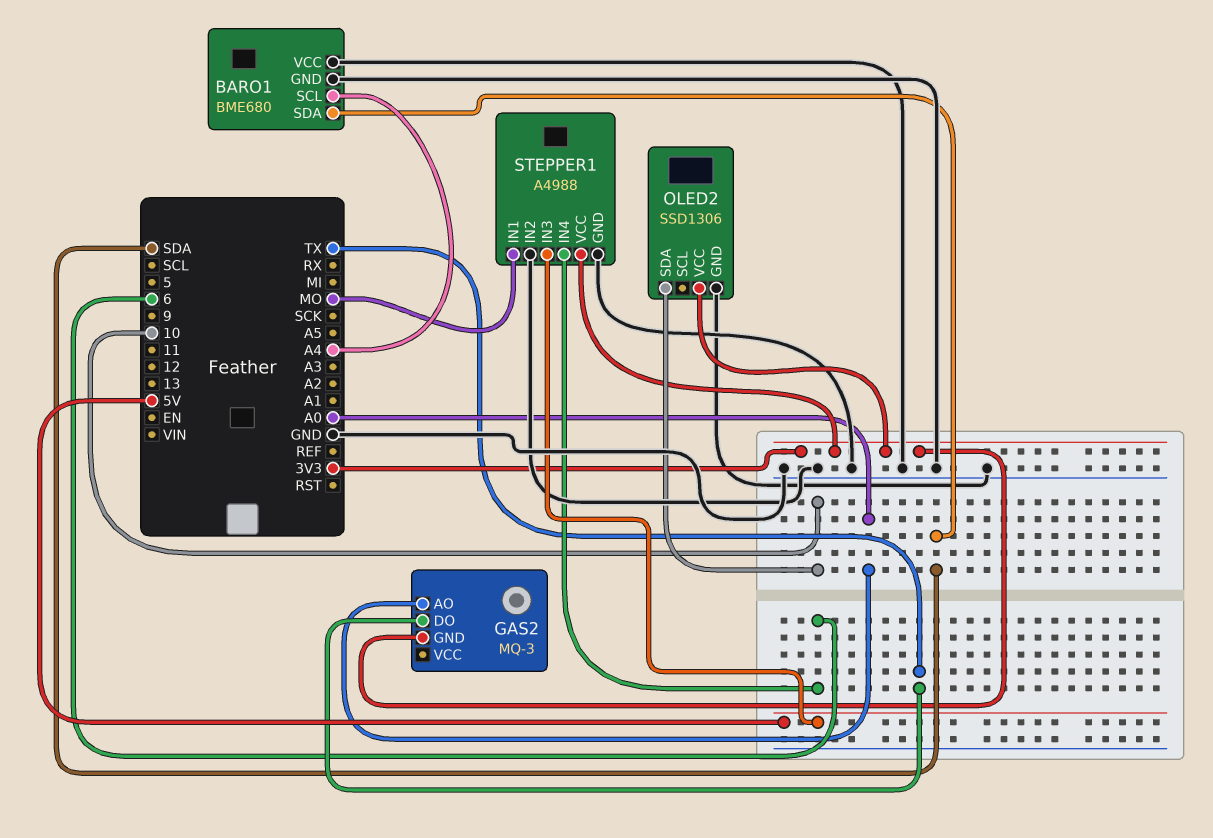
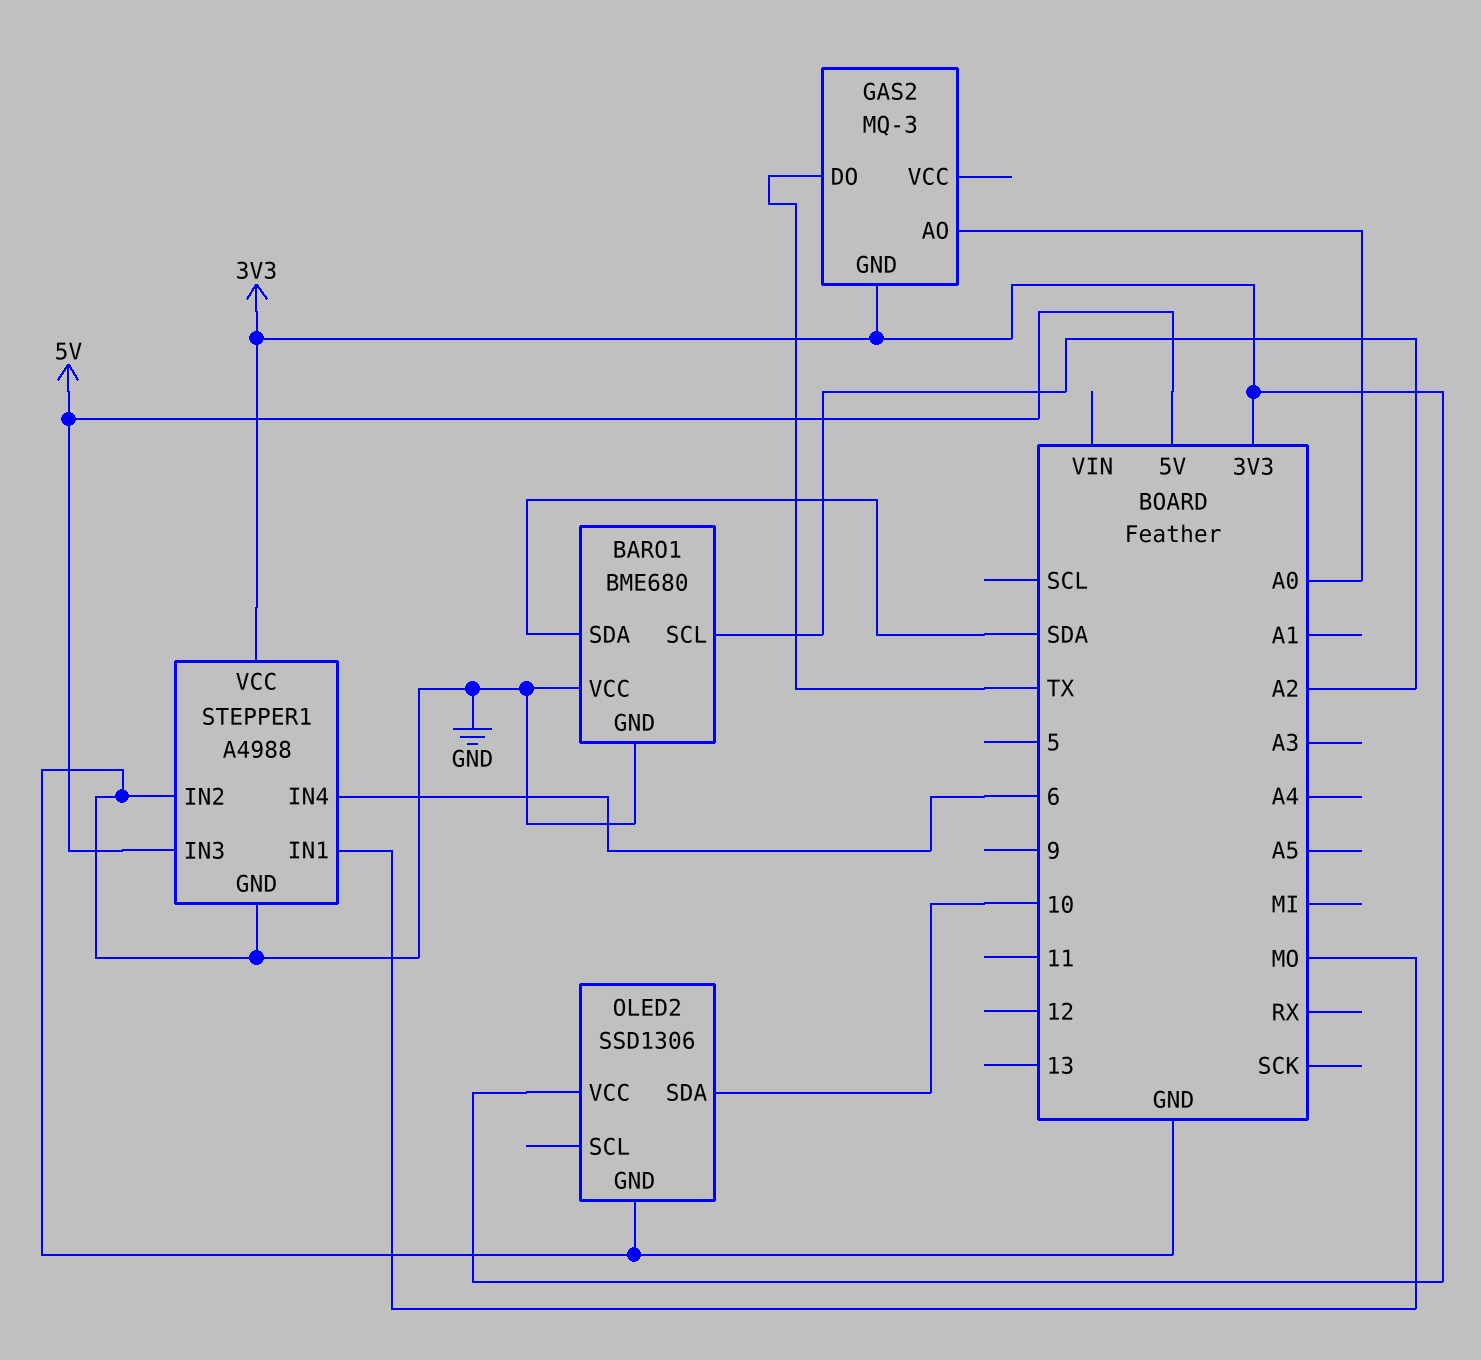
BARO1 pin SCL: A4 -> A2

